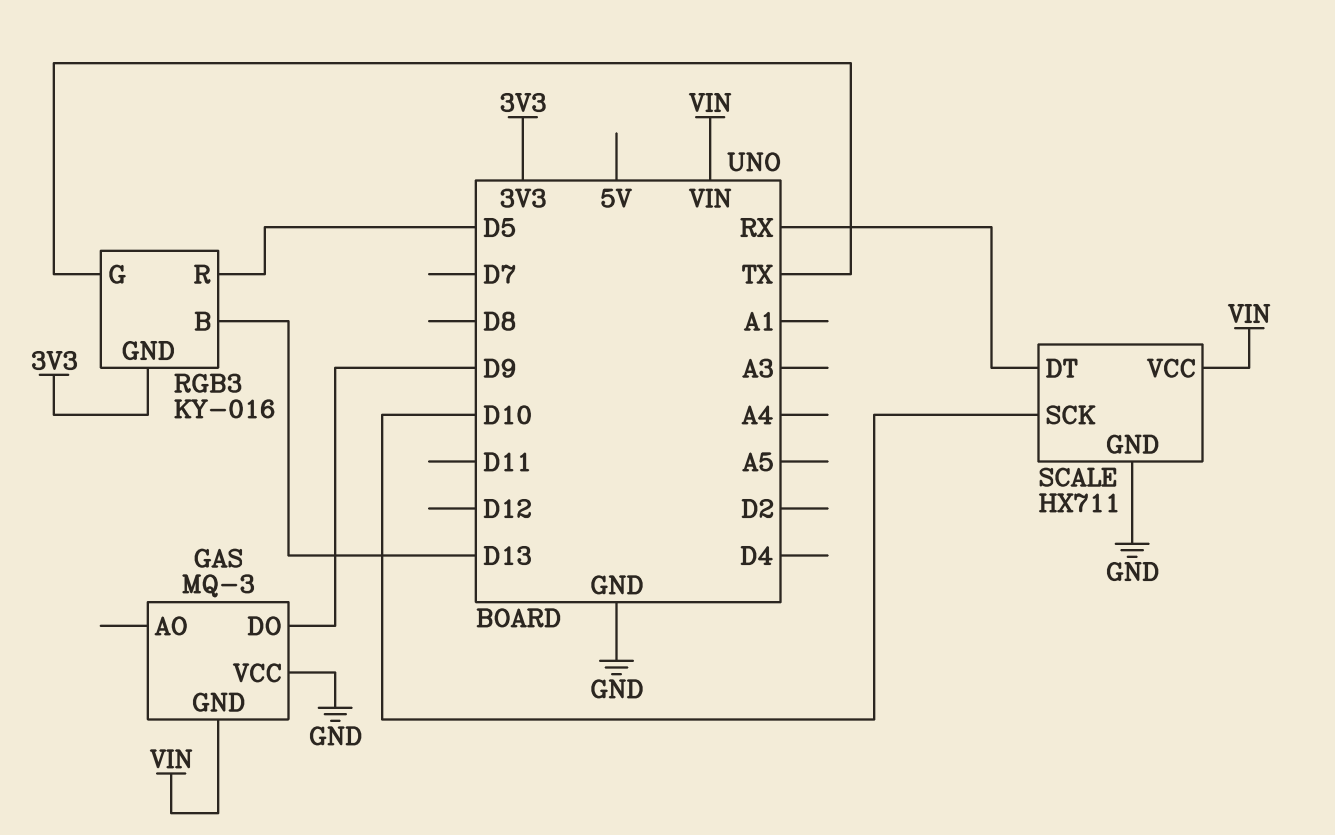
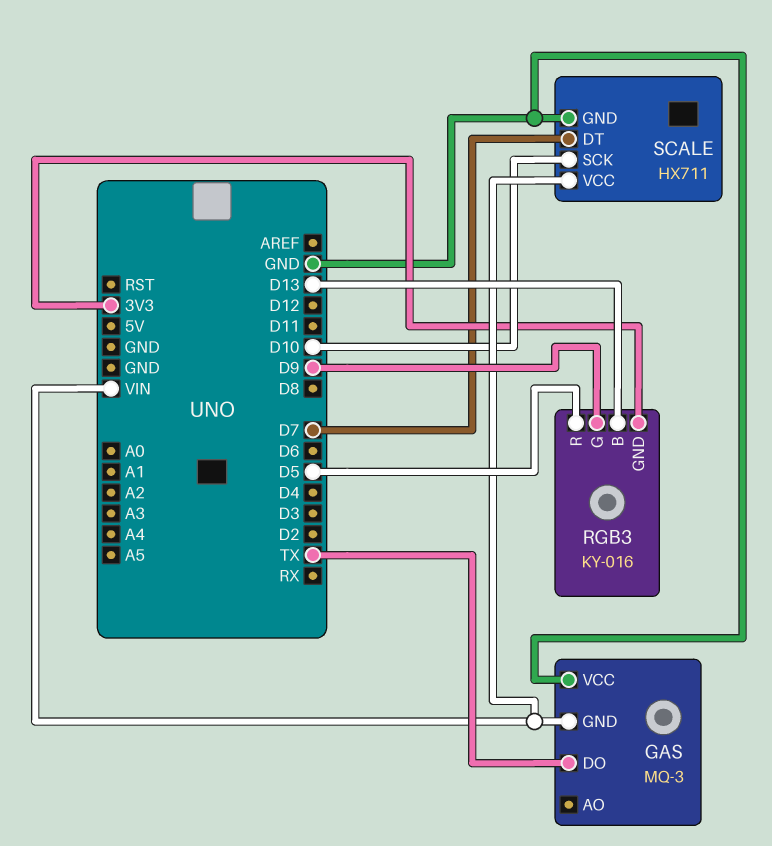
GAS pin DO: D9 -> TX
RGB3 pin G: TX -> D9
SCALE pin DT: RX -> D7

